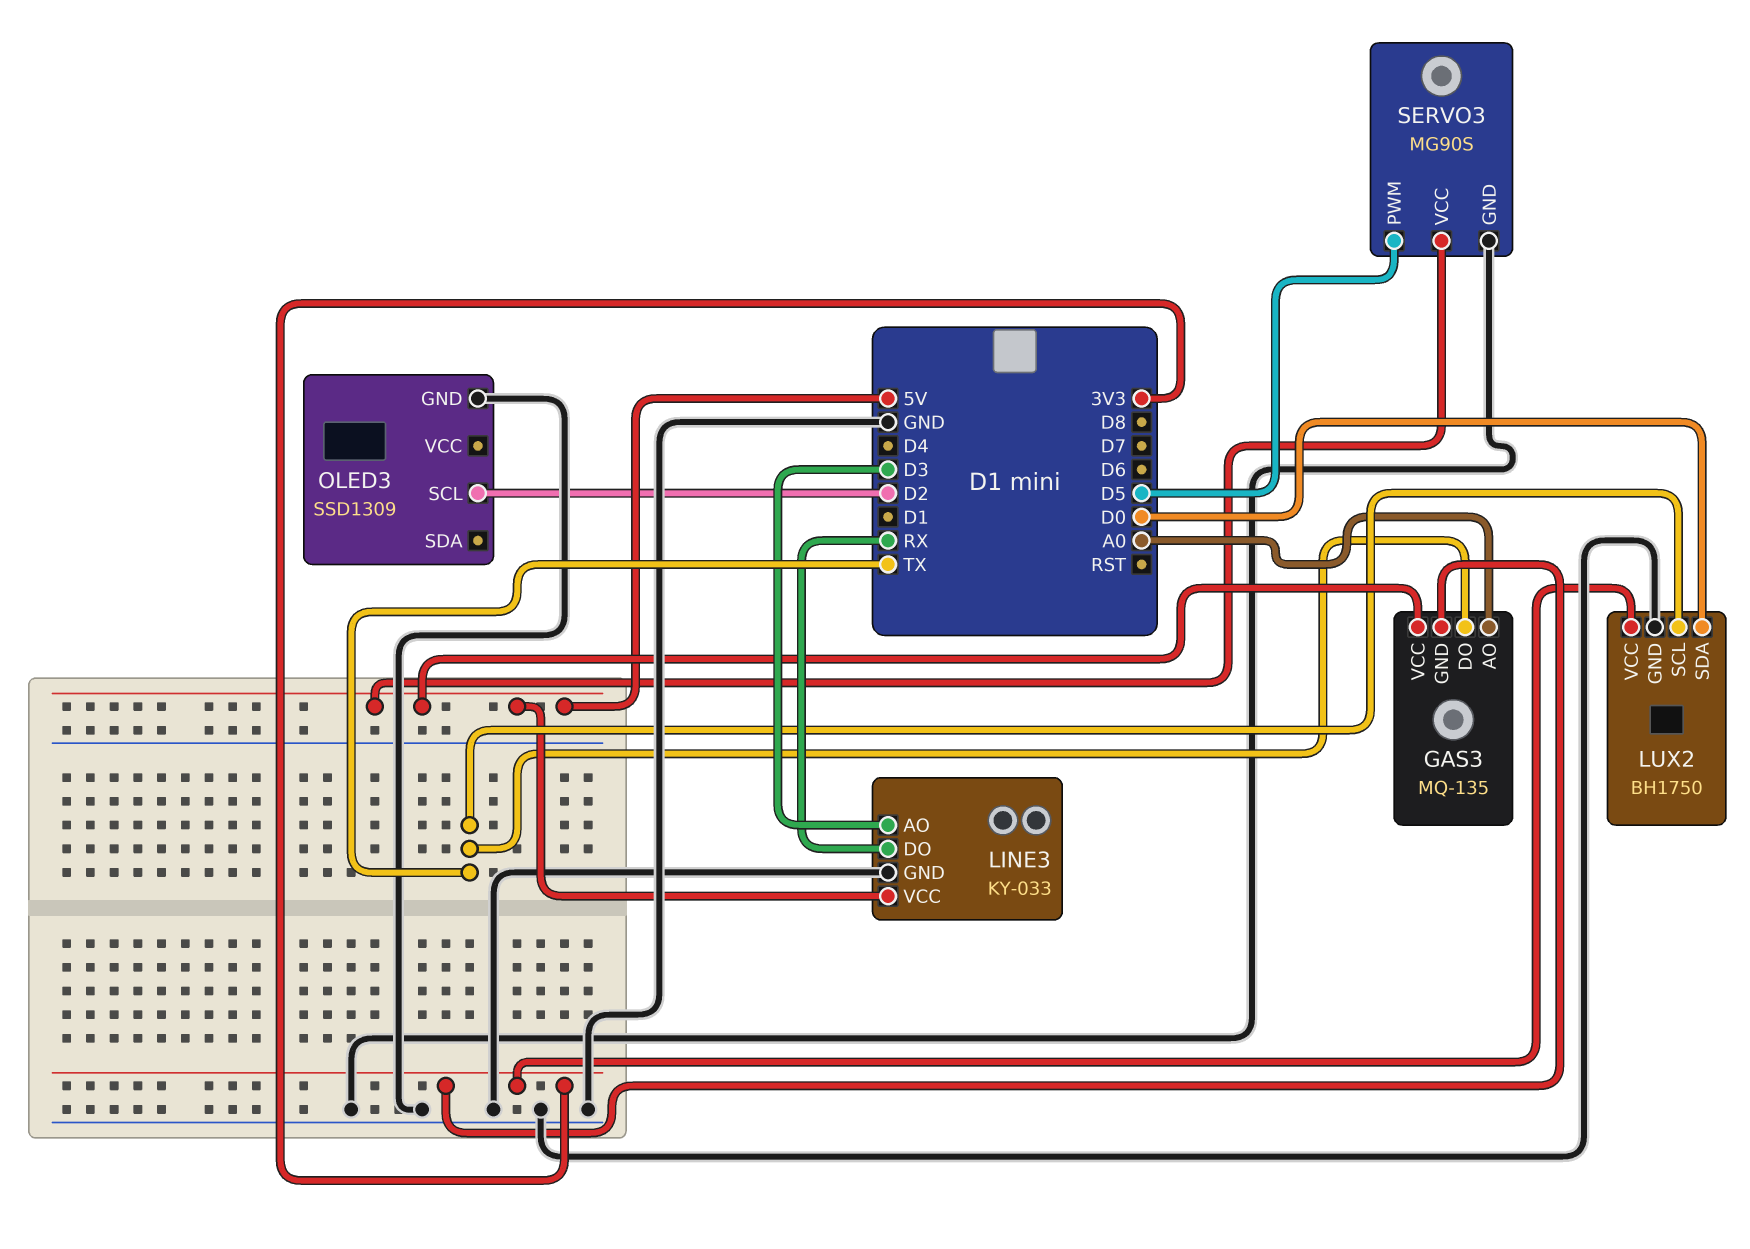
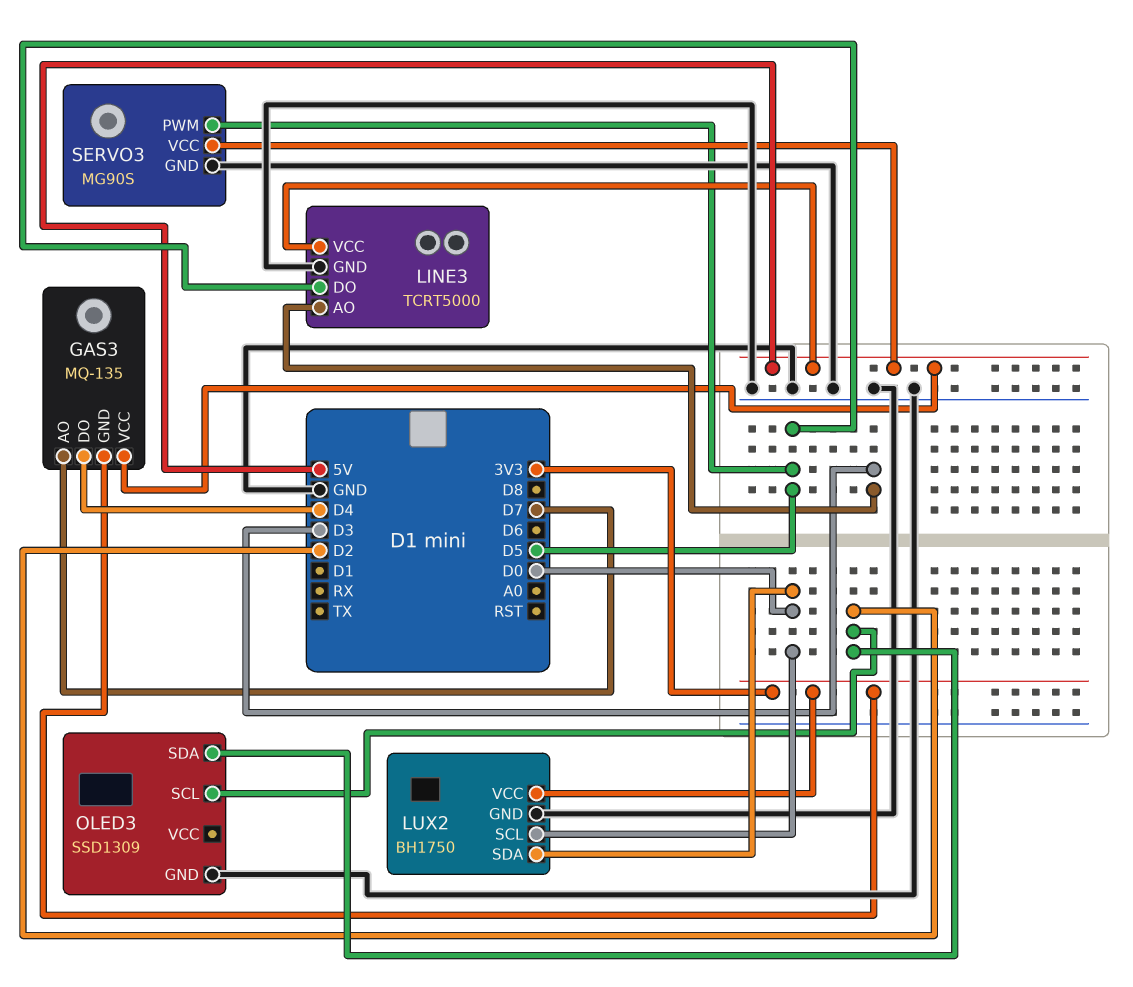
GAS3 pin AO: A0 -> D7
GAS3 pin DO: TX -> D4
LINE3: KY-033 -> TCRT5000
LINE3 pin DO: RX -> D5
LUX2 pin SCL: TX -> D0
OLED3 pin SDA: none -> D2

